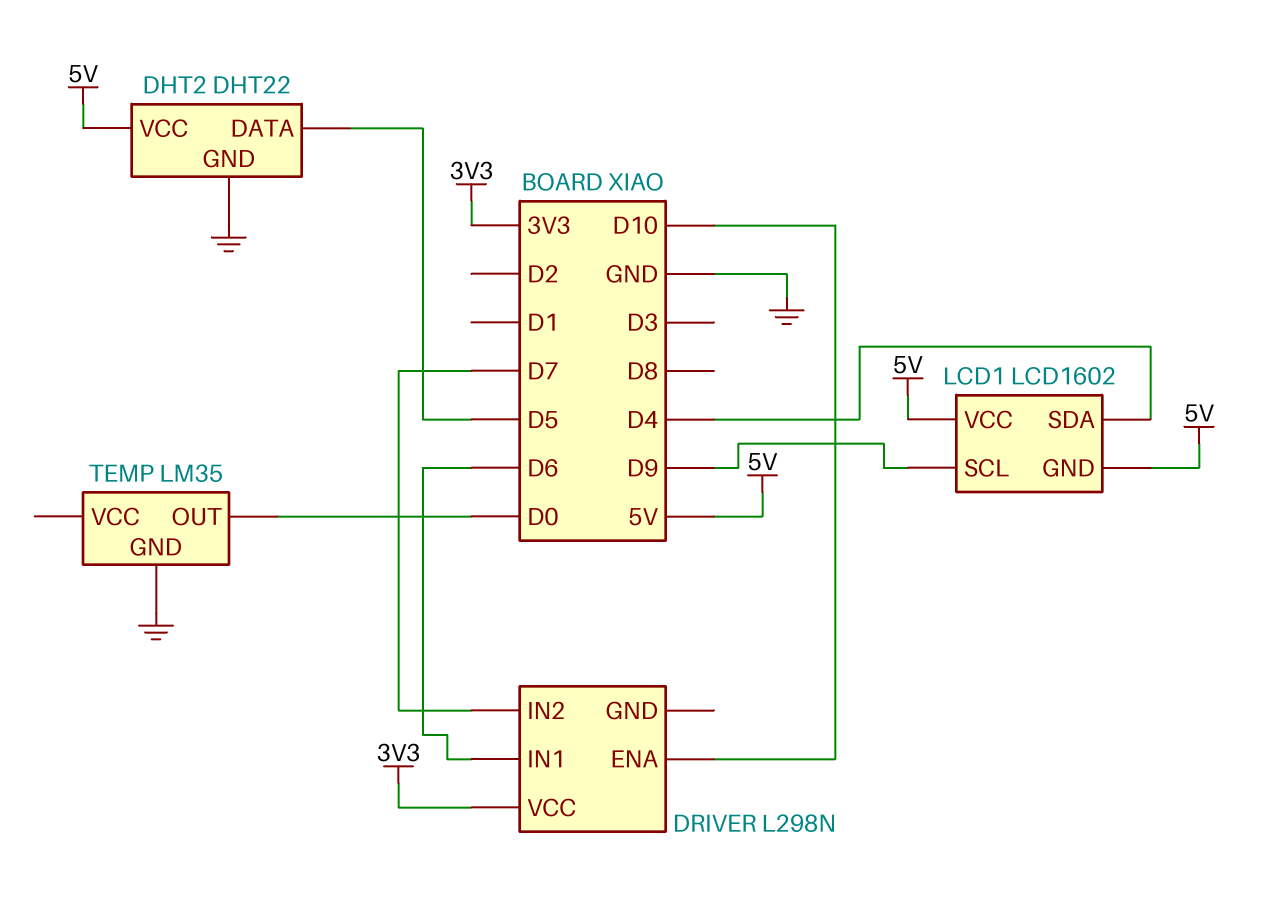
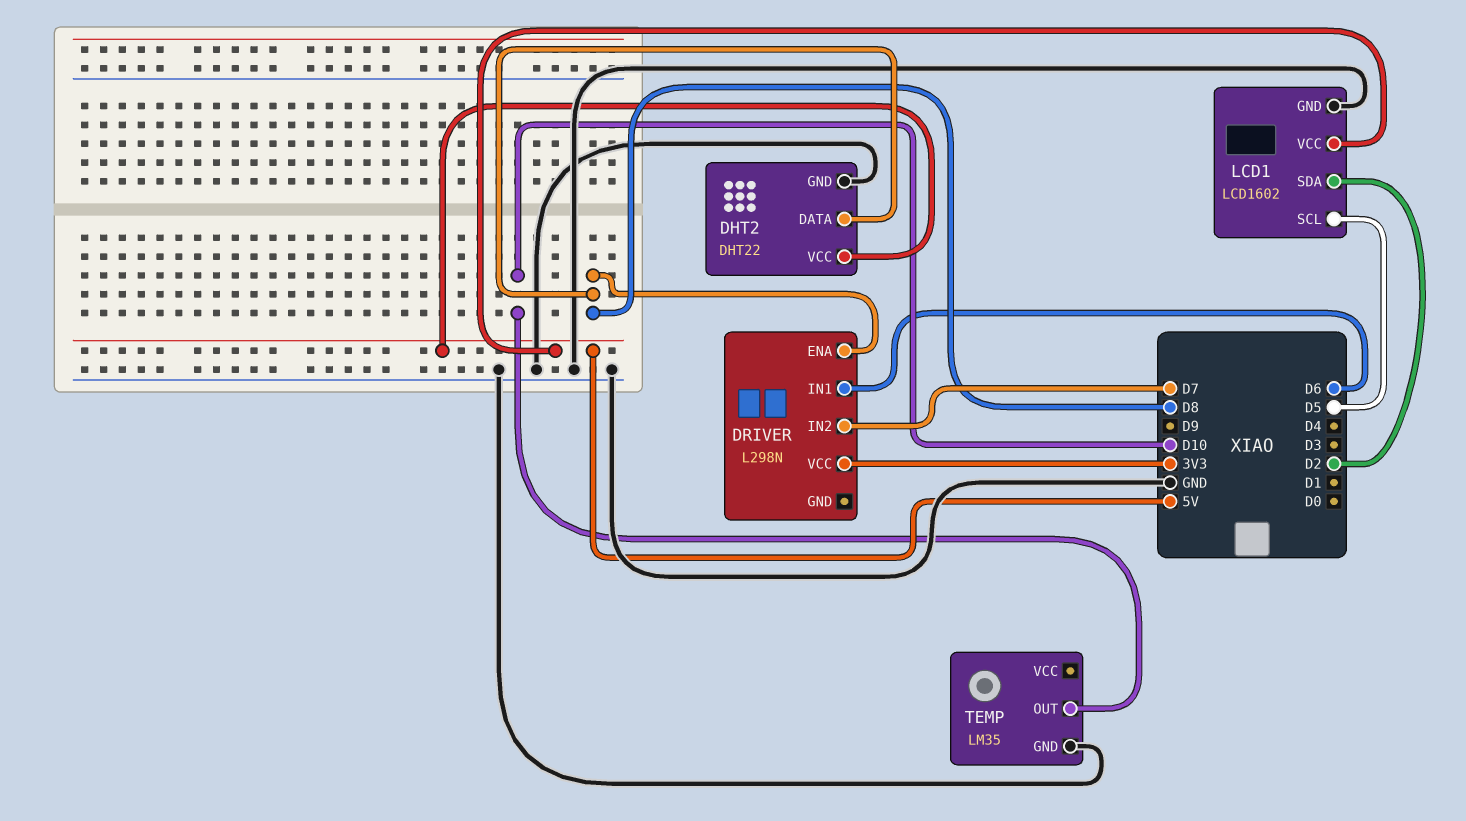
DHT2 pin DATA: D5 -> D8
DRIVER pin ENA: D10 -> D8
LCD1 pin GND: 5V -> GND
LCD1 pin SCL: D9 -> D5
LCD1 pin SDA: D4 -> D2
TEMP pin OUT: D0 -> D10

